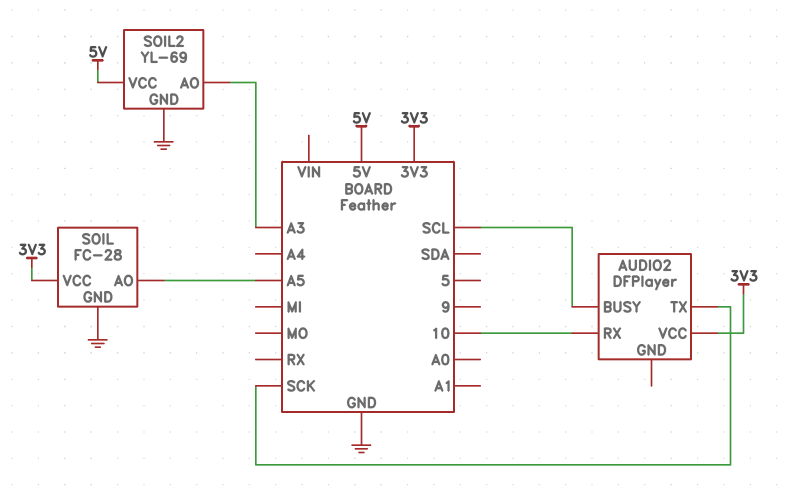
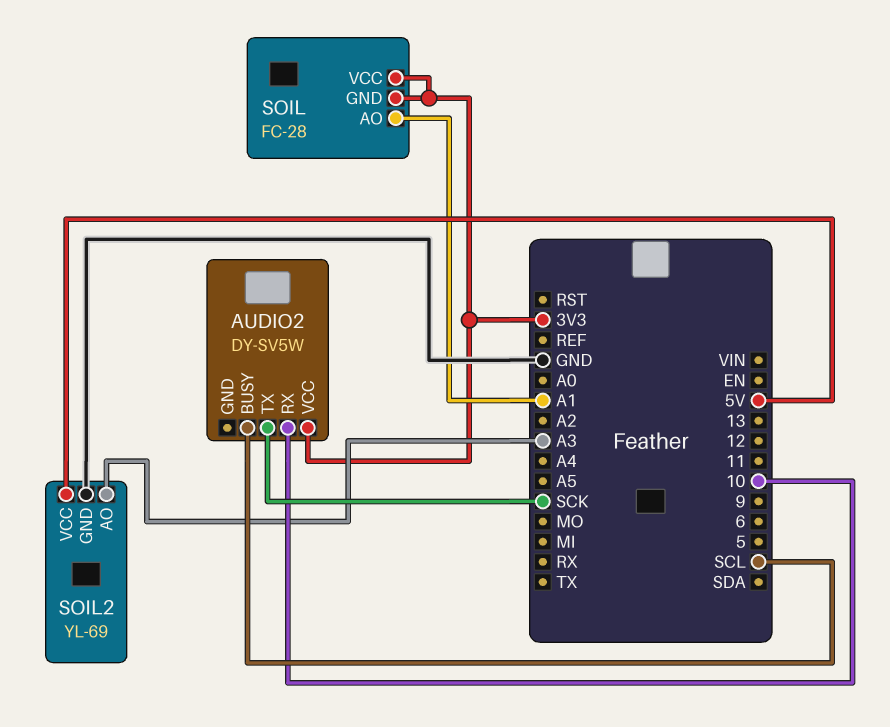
AUDIO2: DFPlayer -> DY-SV5W
SOIL pin AO: A5 -> A1
SOIL pin GND: GND -> 3V3

